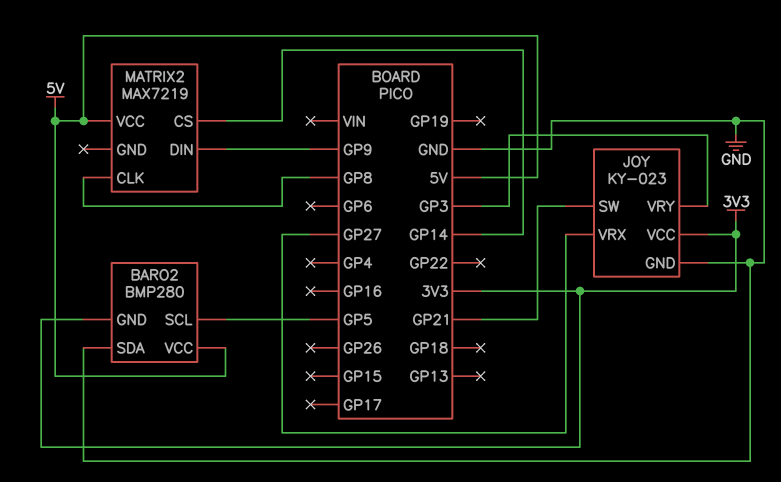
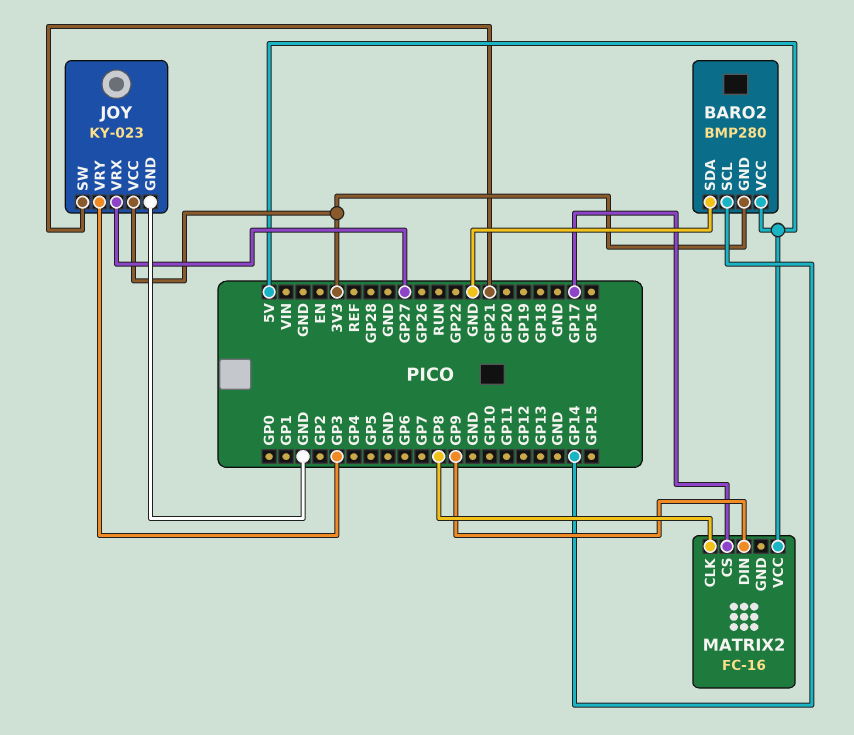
BARO2 pin SCL: GP5 -> GP14
MATRIX2: MAX7219 -> FC-16
MATRIX2 pin CS: GP14 -> GP17

